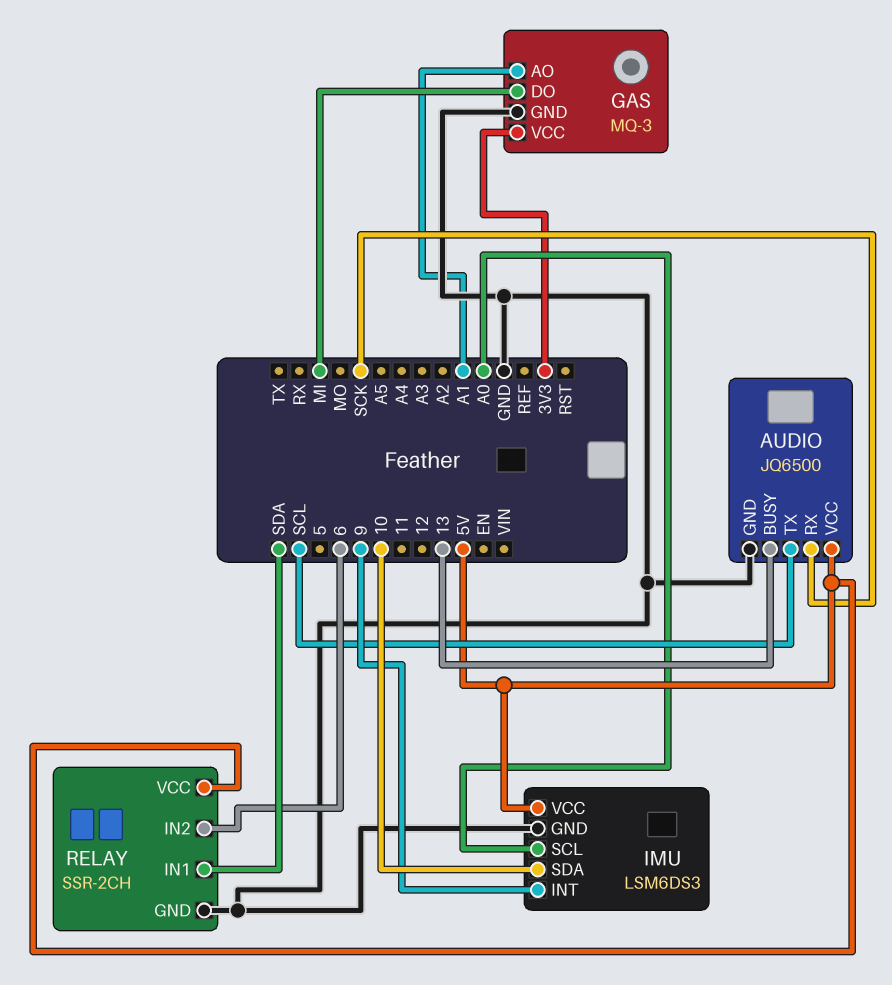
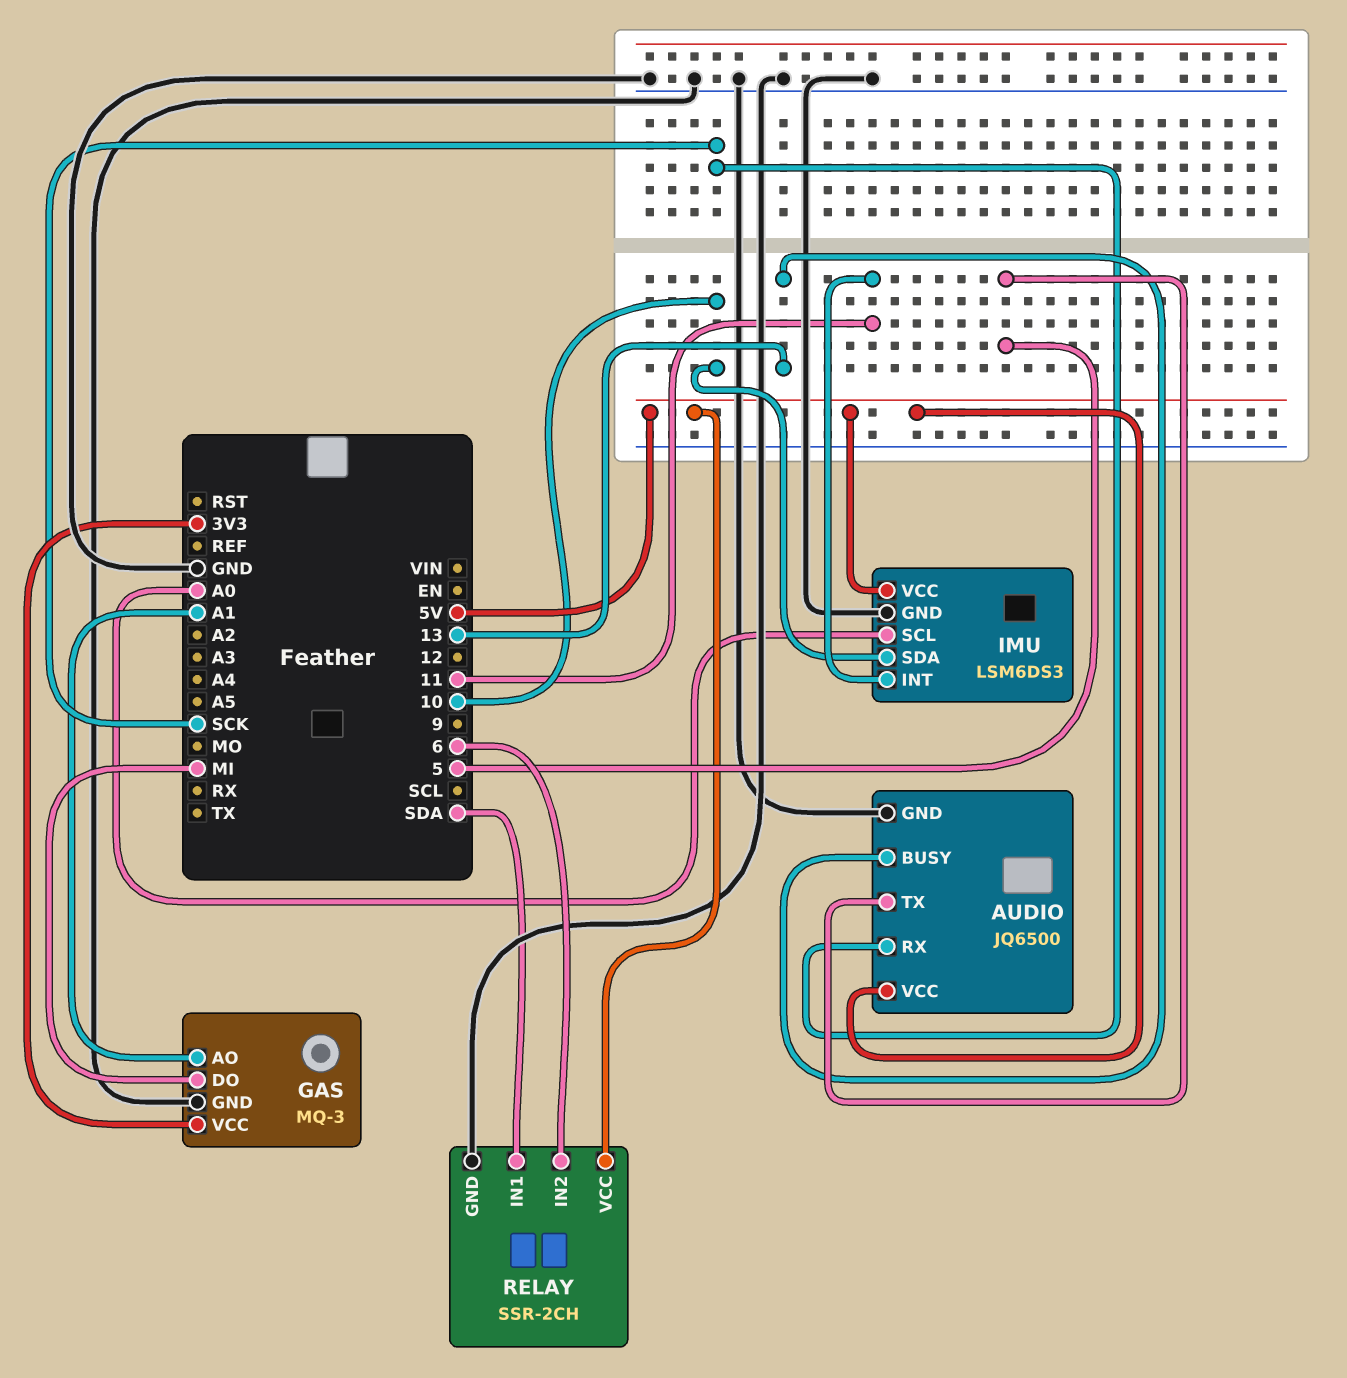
AUDIO pin TX: SCL -> 5
IMU pin INT: 9 -> 11

